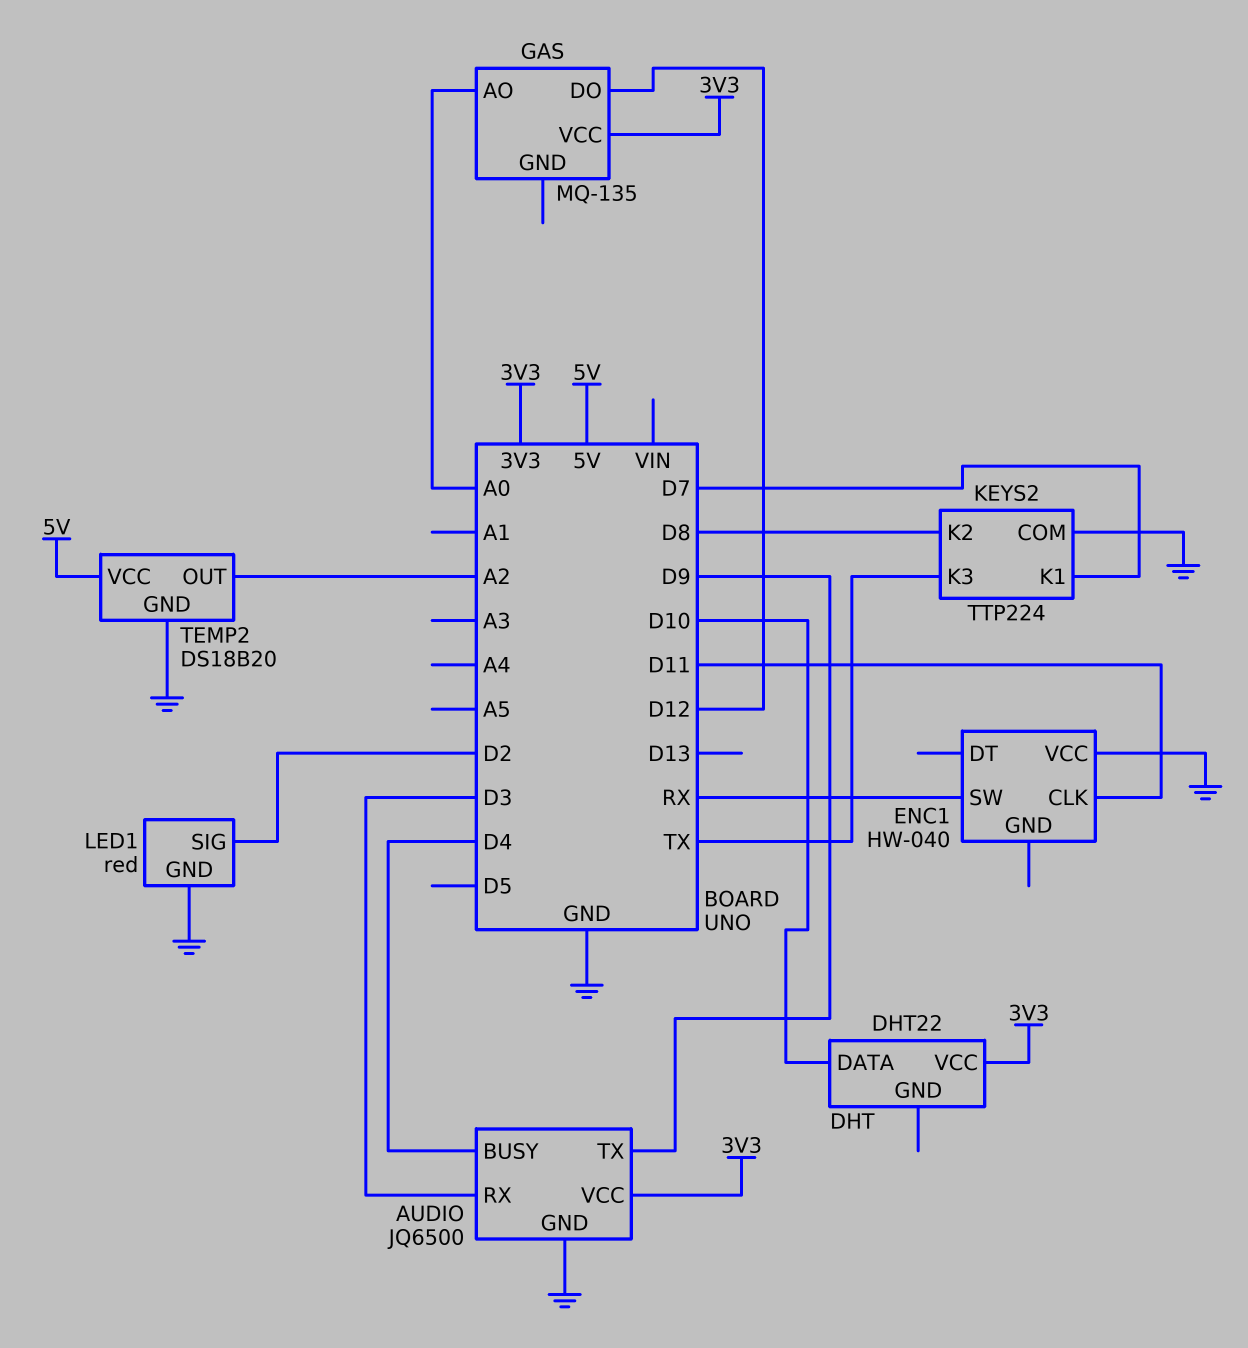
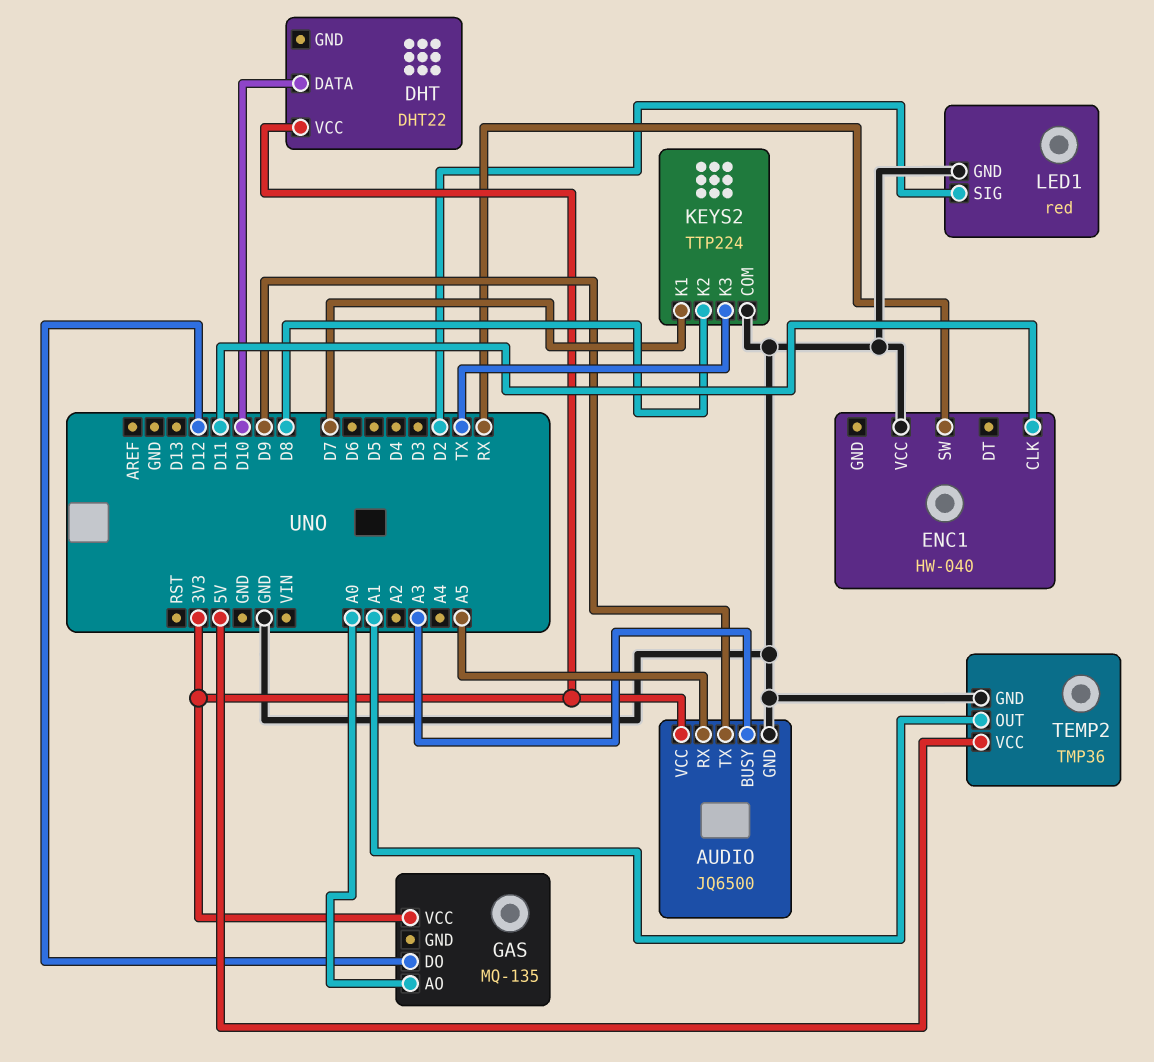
AUDIO pin BUSY: D4 -> A3
AUDIO pin RX: D3 -> A5
TEMP2: DS18B20 -> TMP36
TEMP2 pin OUT: A2 -> A1

